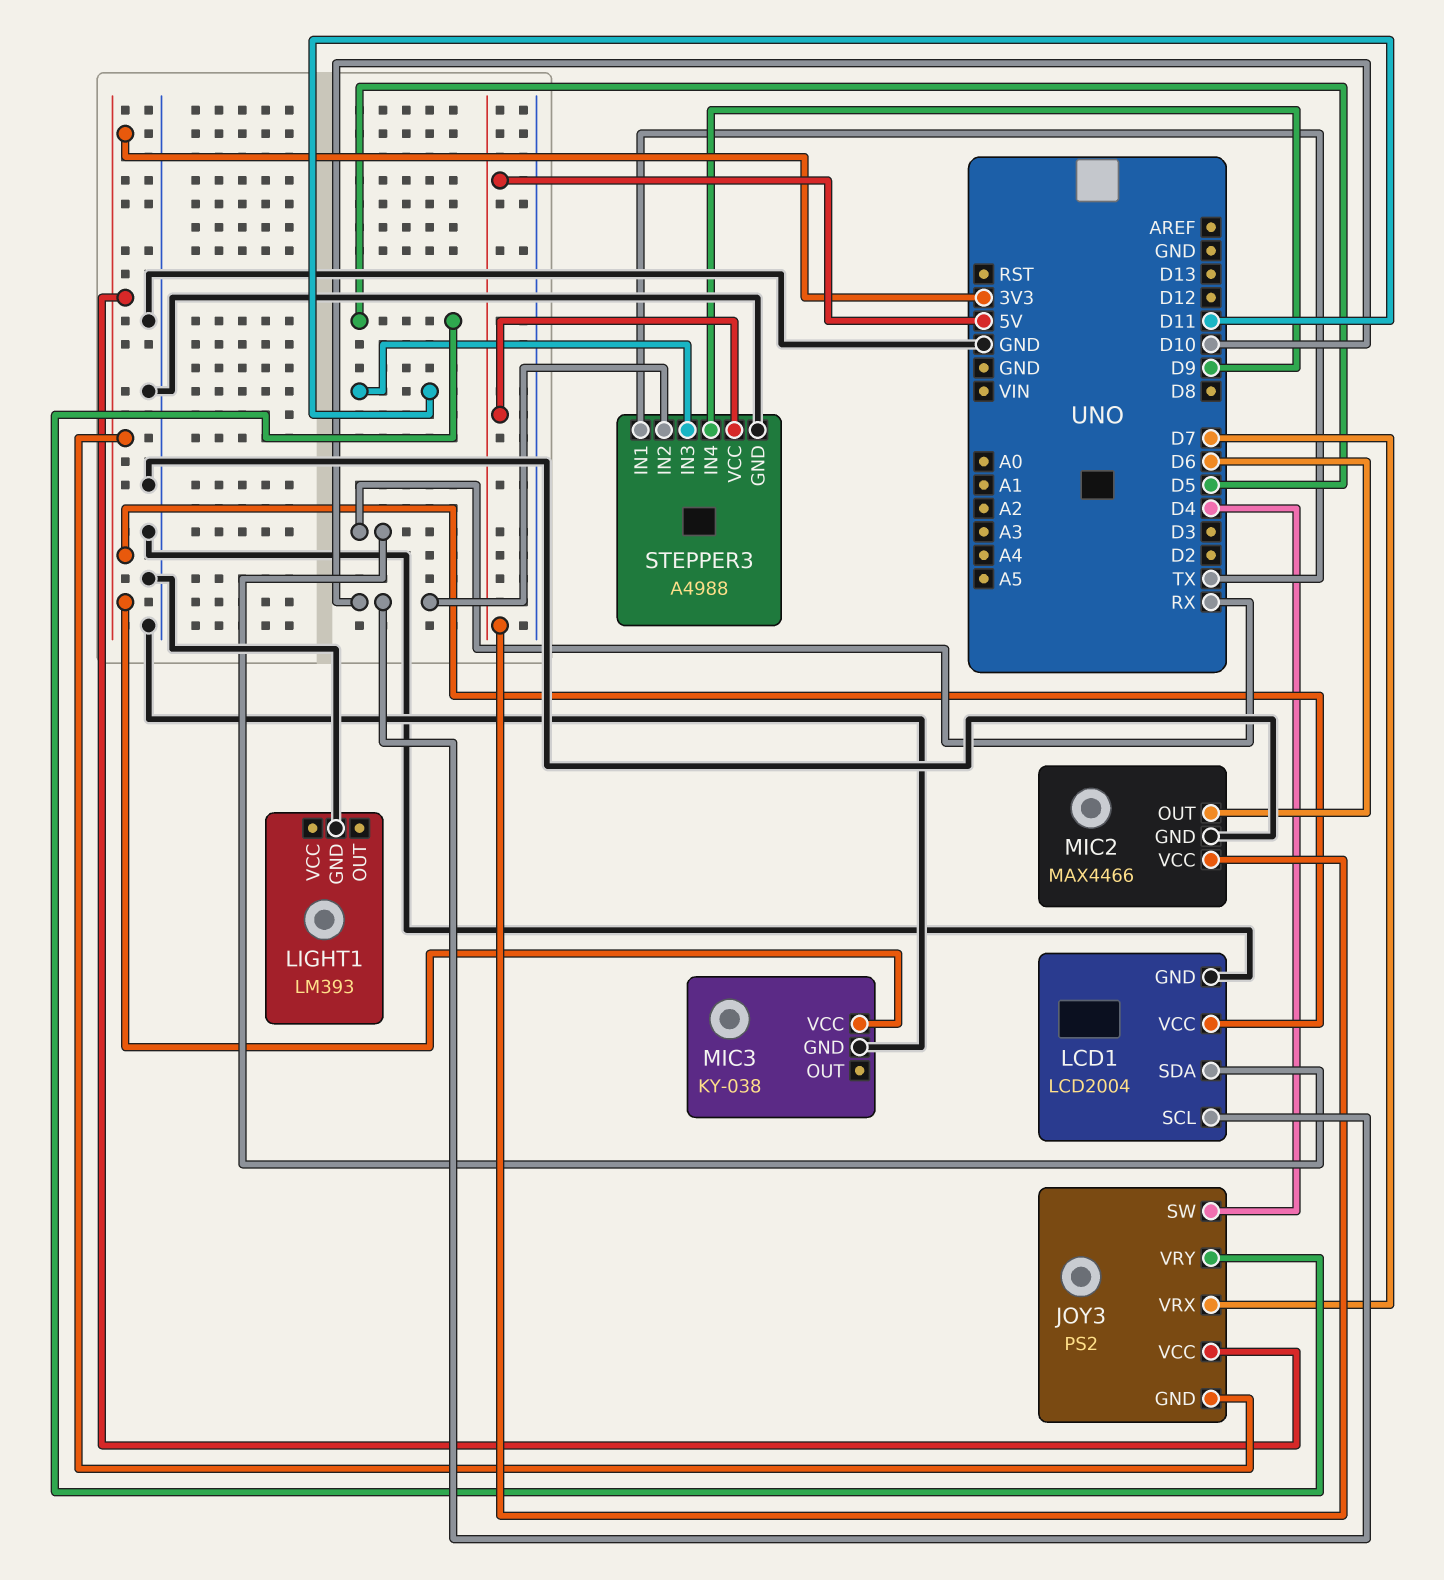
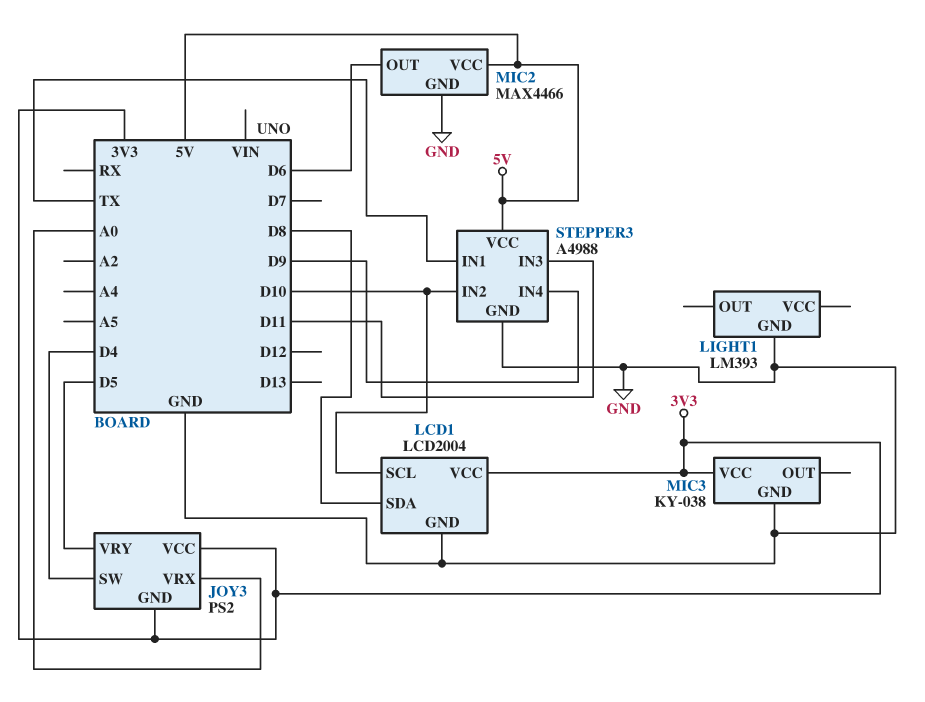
JOY3 pin VRX: D7 -> A0
LCD1 pin SDA: RX -> D8

